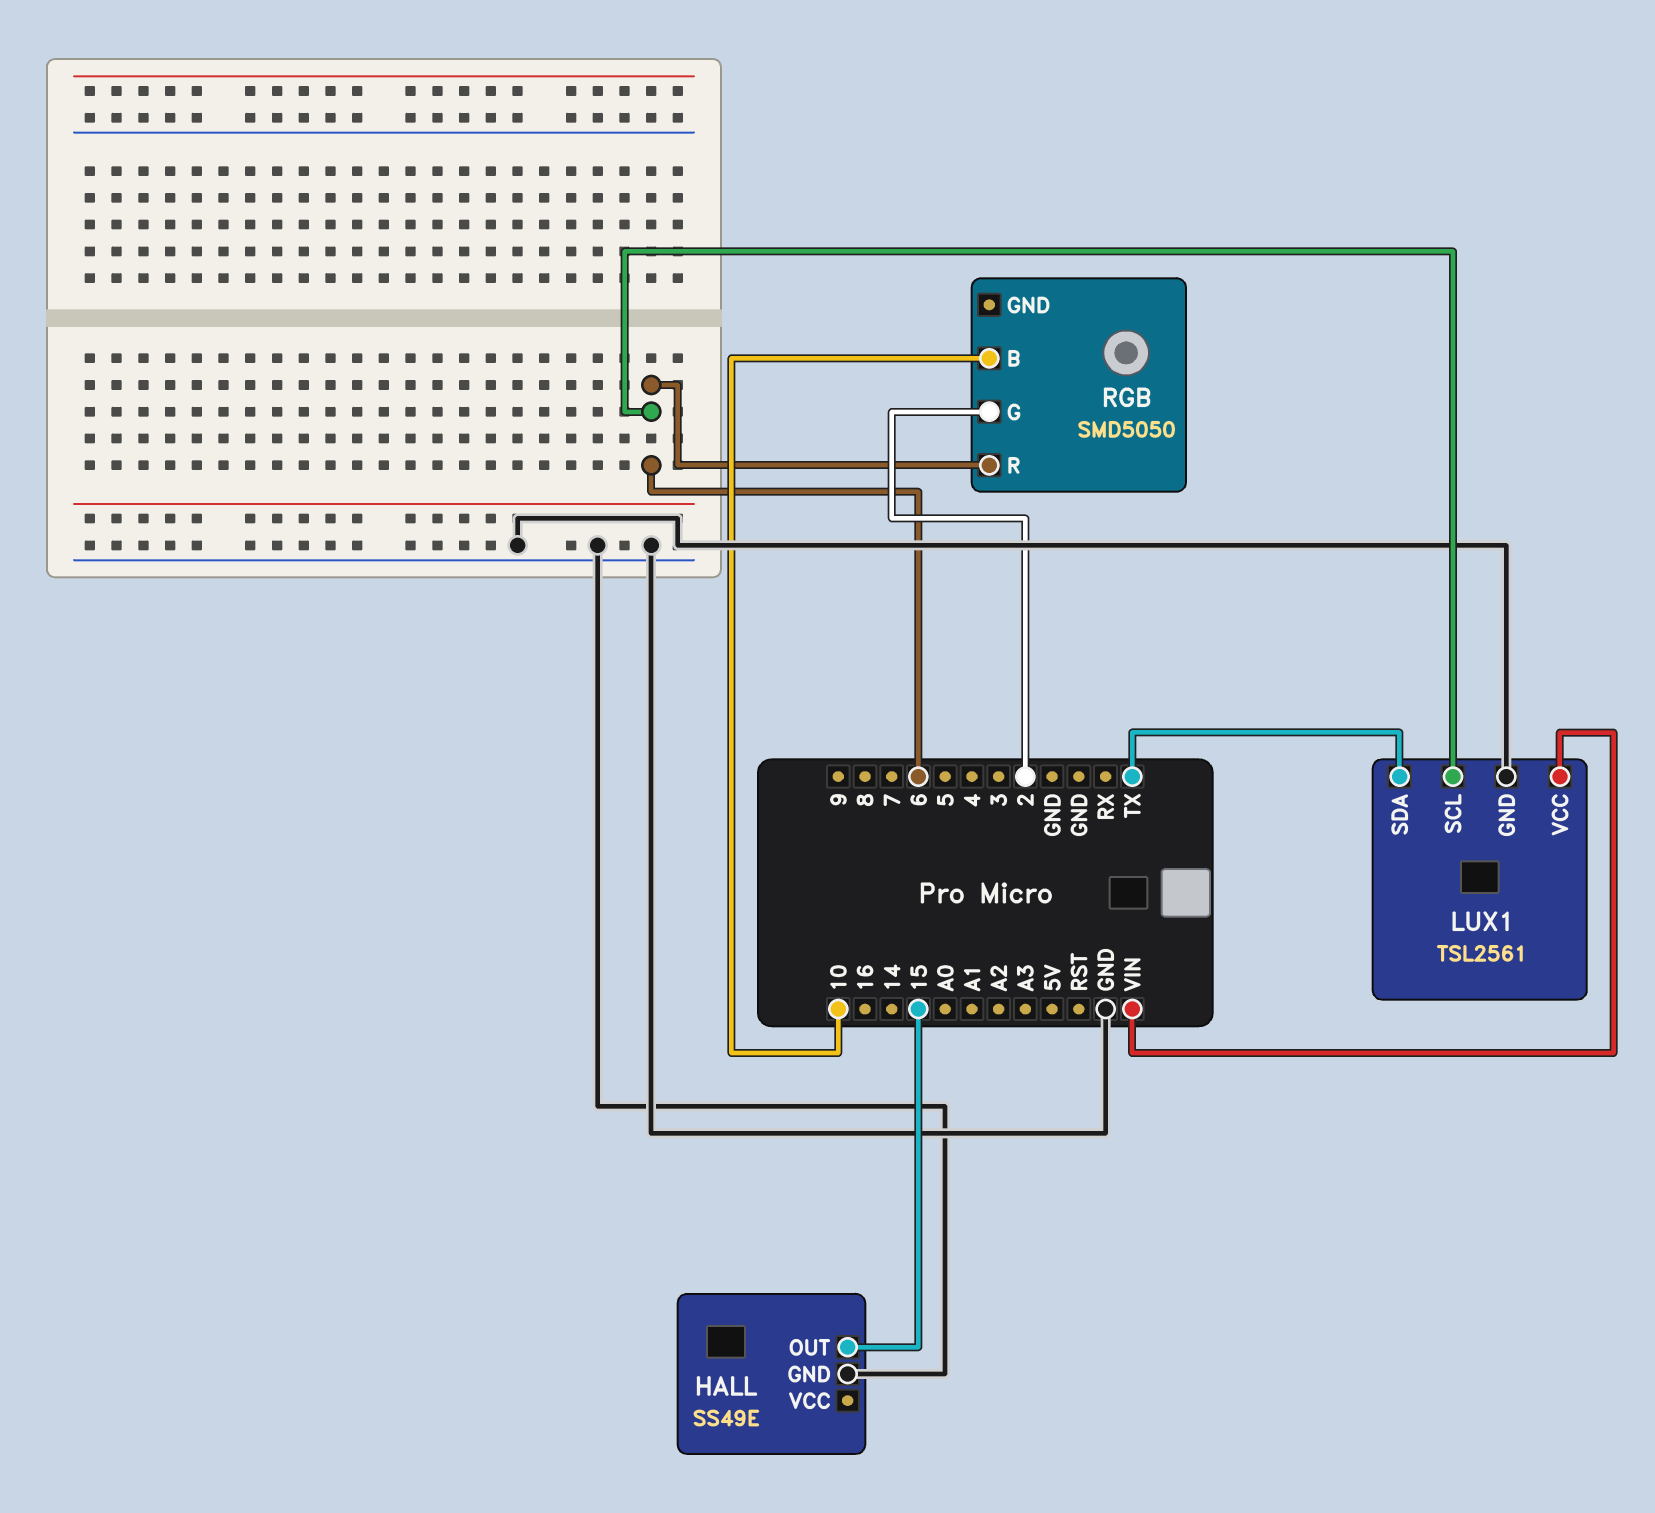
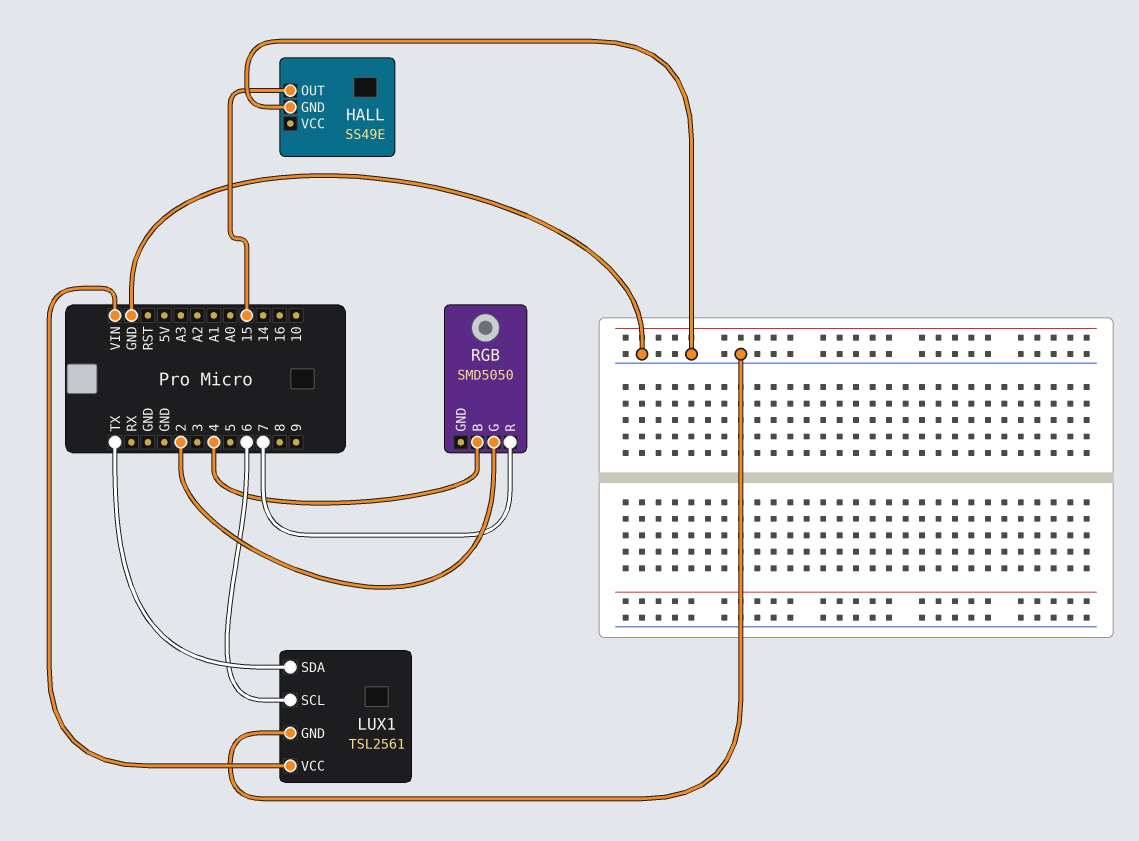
RGB pin B: 10 -> 4
RGB pin R: 6 -> 7

